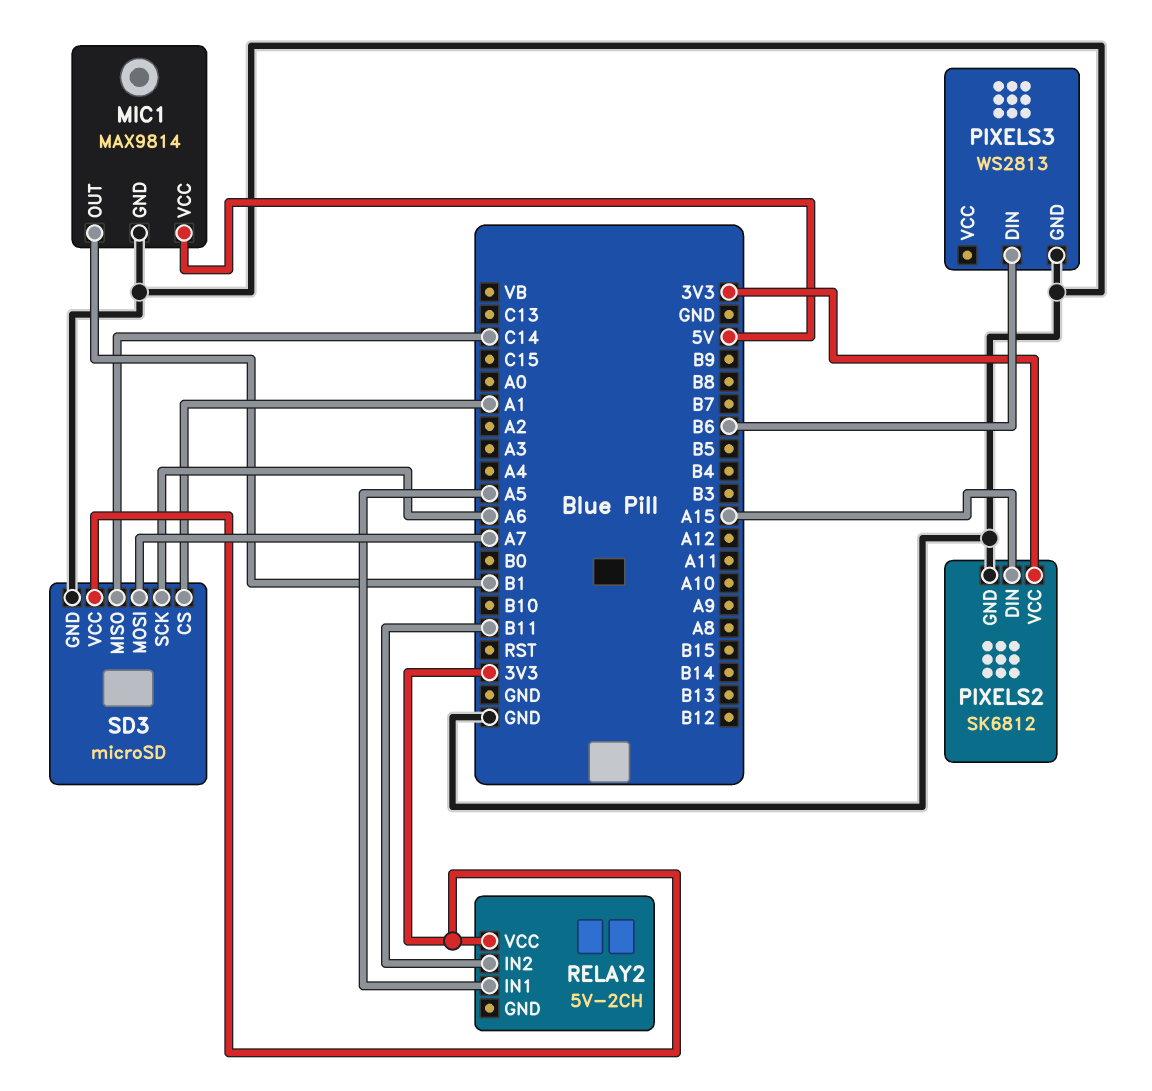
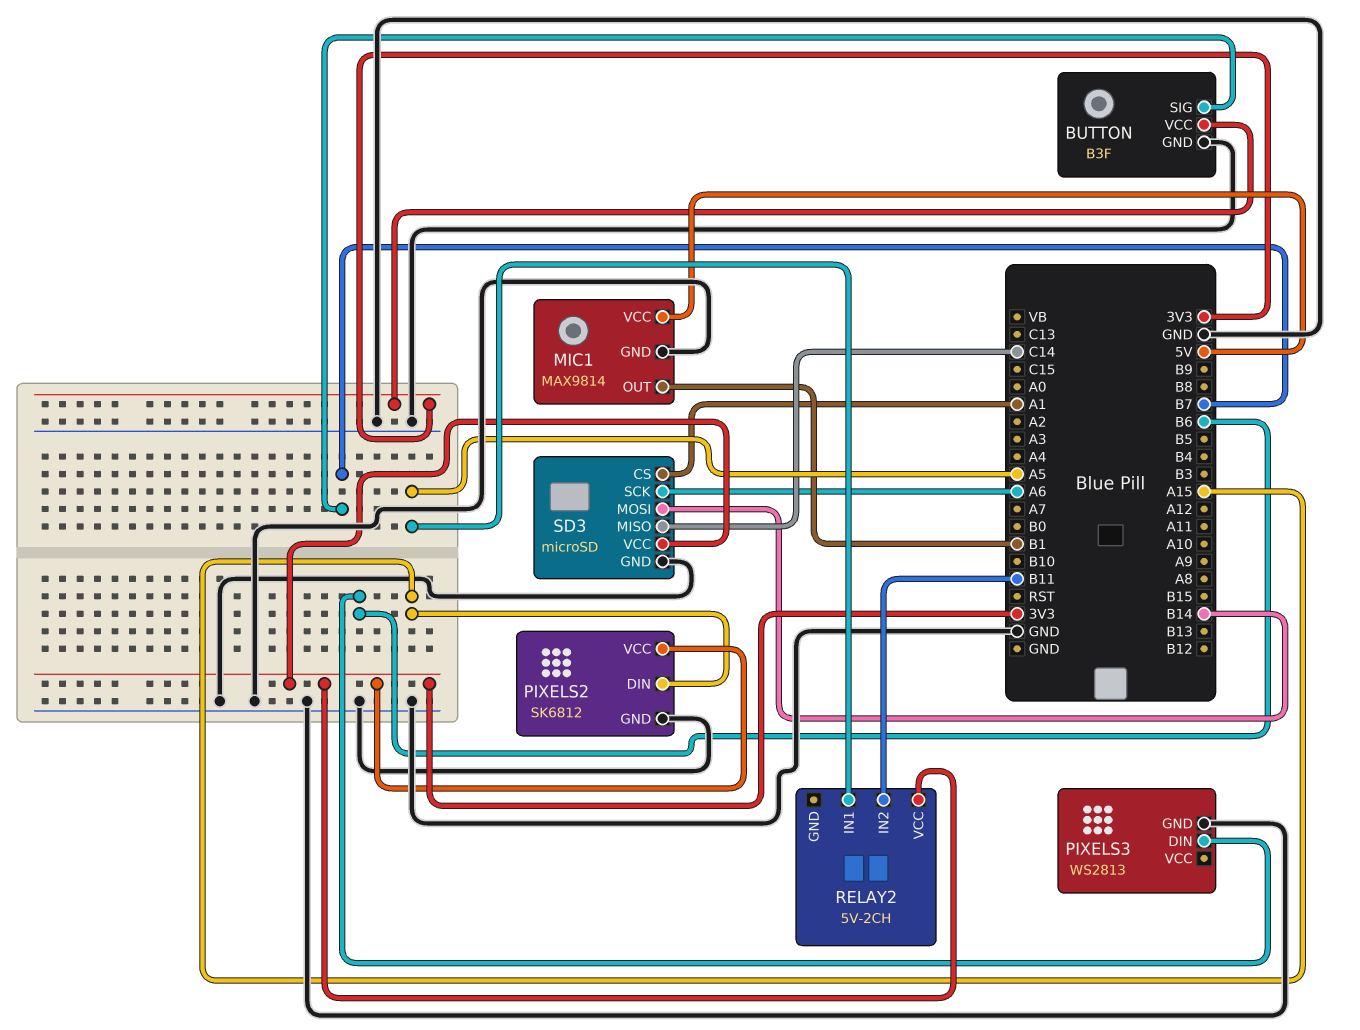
BUTTON: none -> B3F
BUTTON pin GND: none -> GND
BUTTON pin SIG: none -> B7
BUTTON pin VCC: none -> 3V3
SD3 pin MOSI: A7 -> B14

